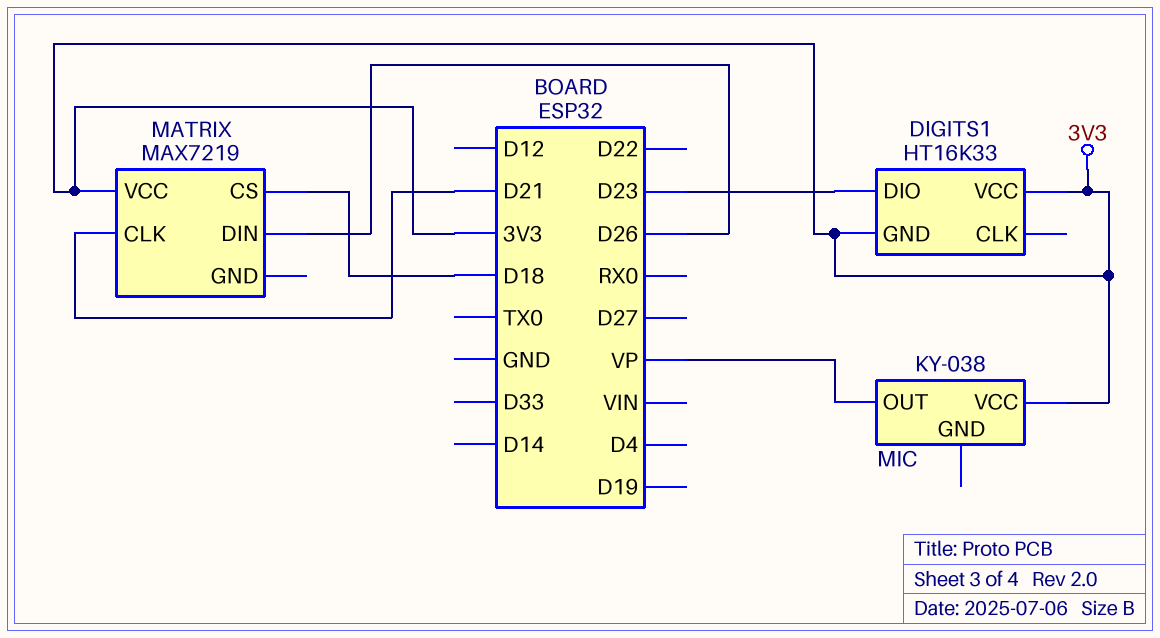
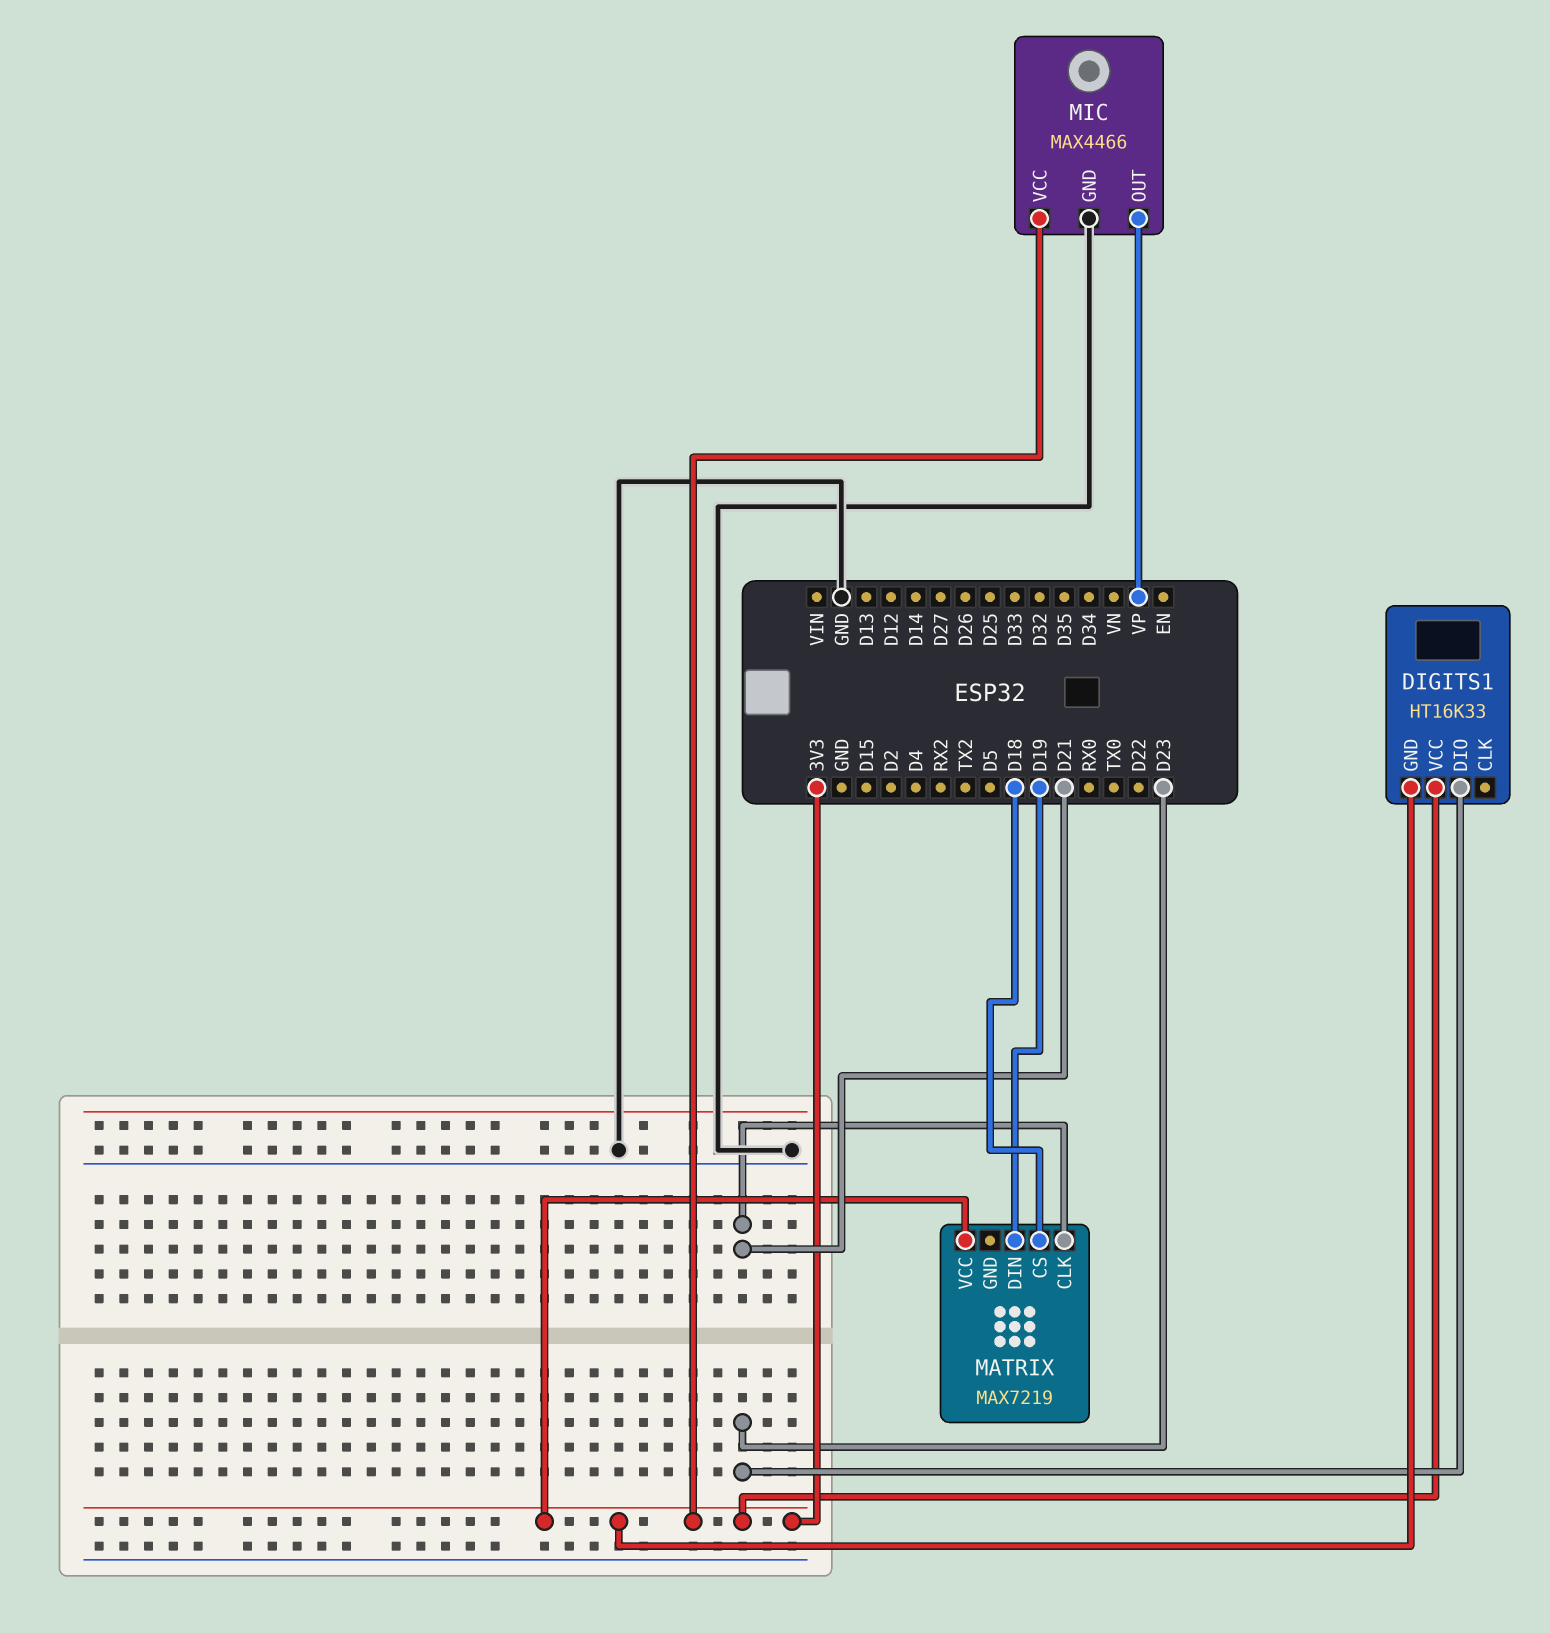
MATRIX pin DIN: D26 -> D19
MIC: KY-038 -> MAX4466
MIC pin GND: none -> GND

